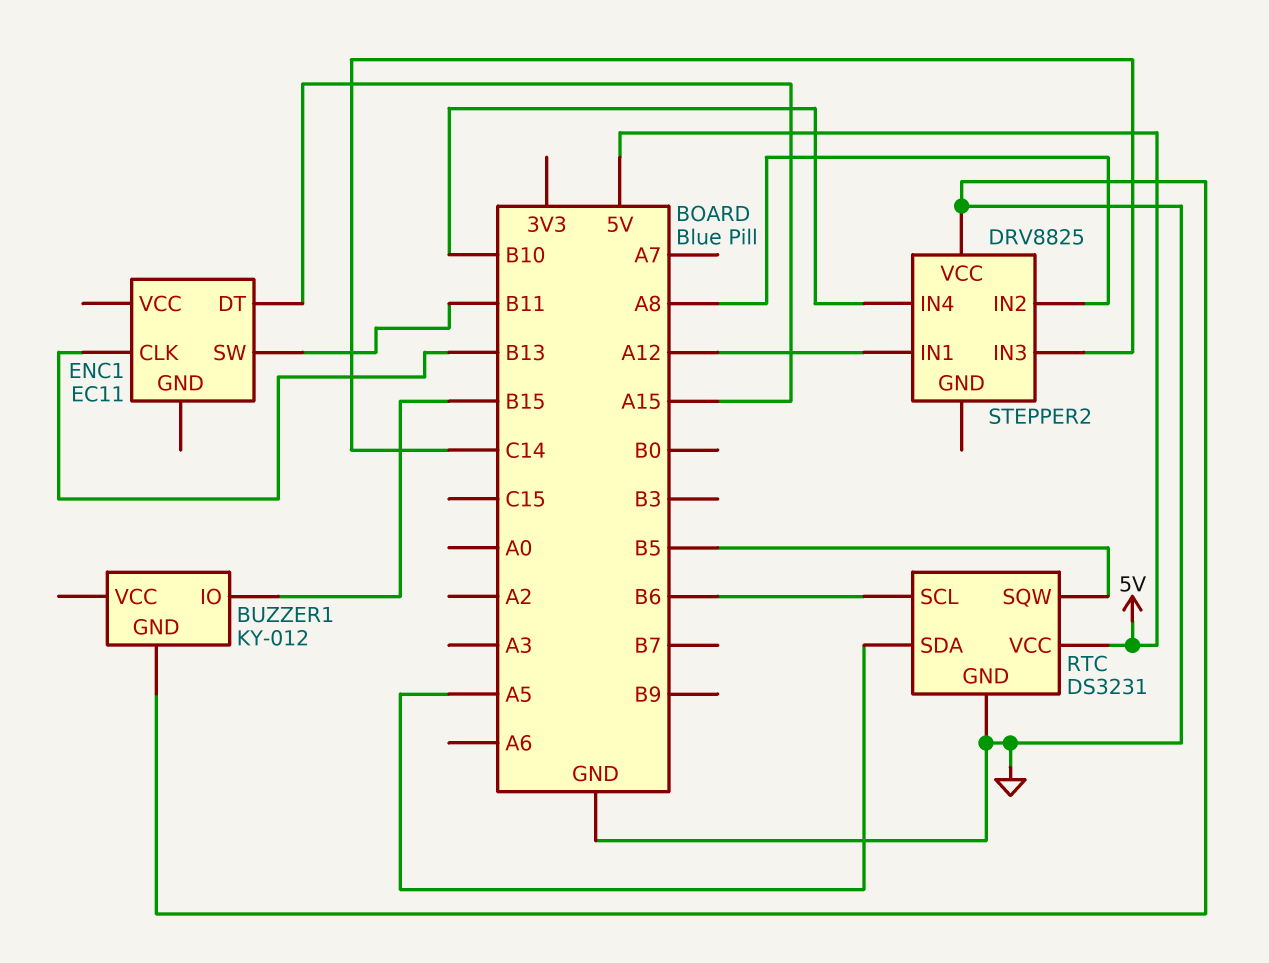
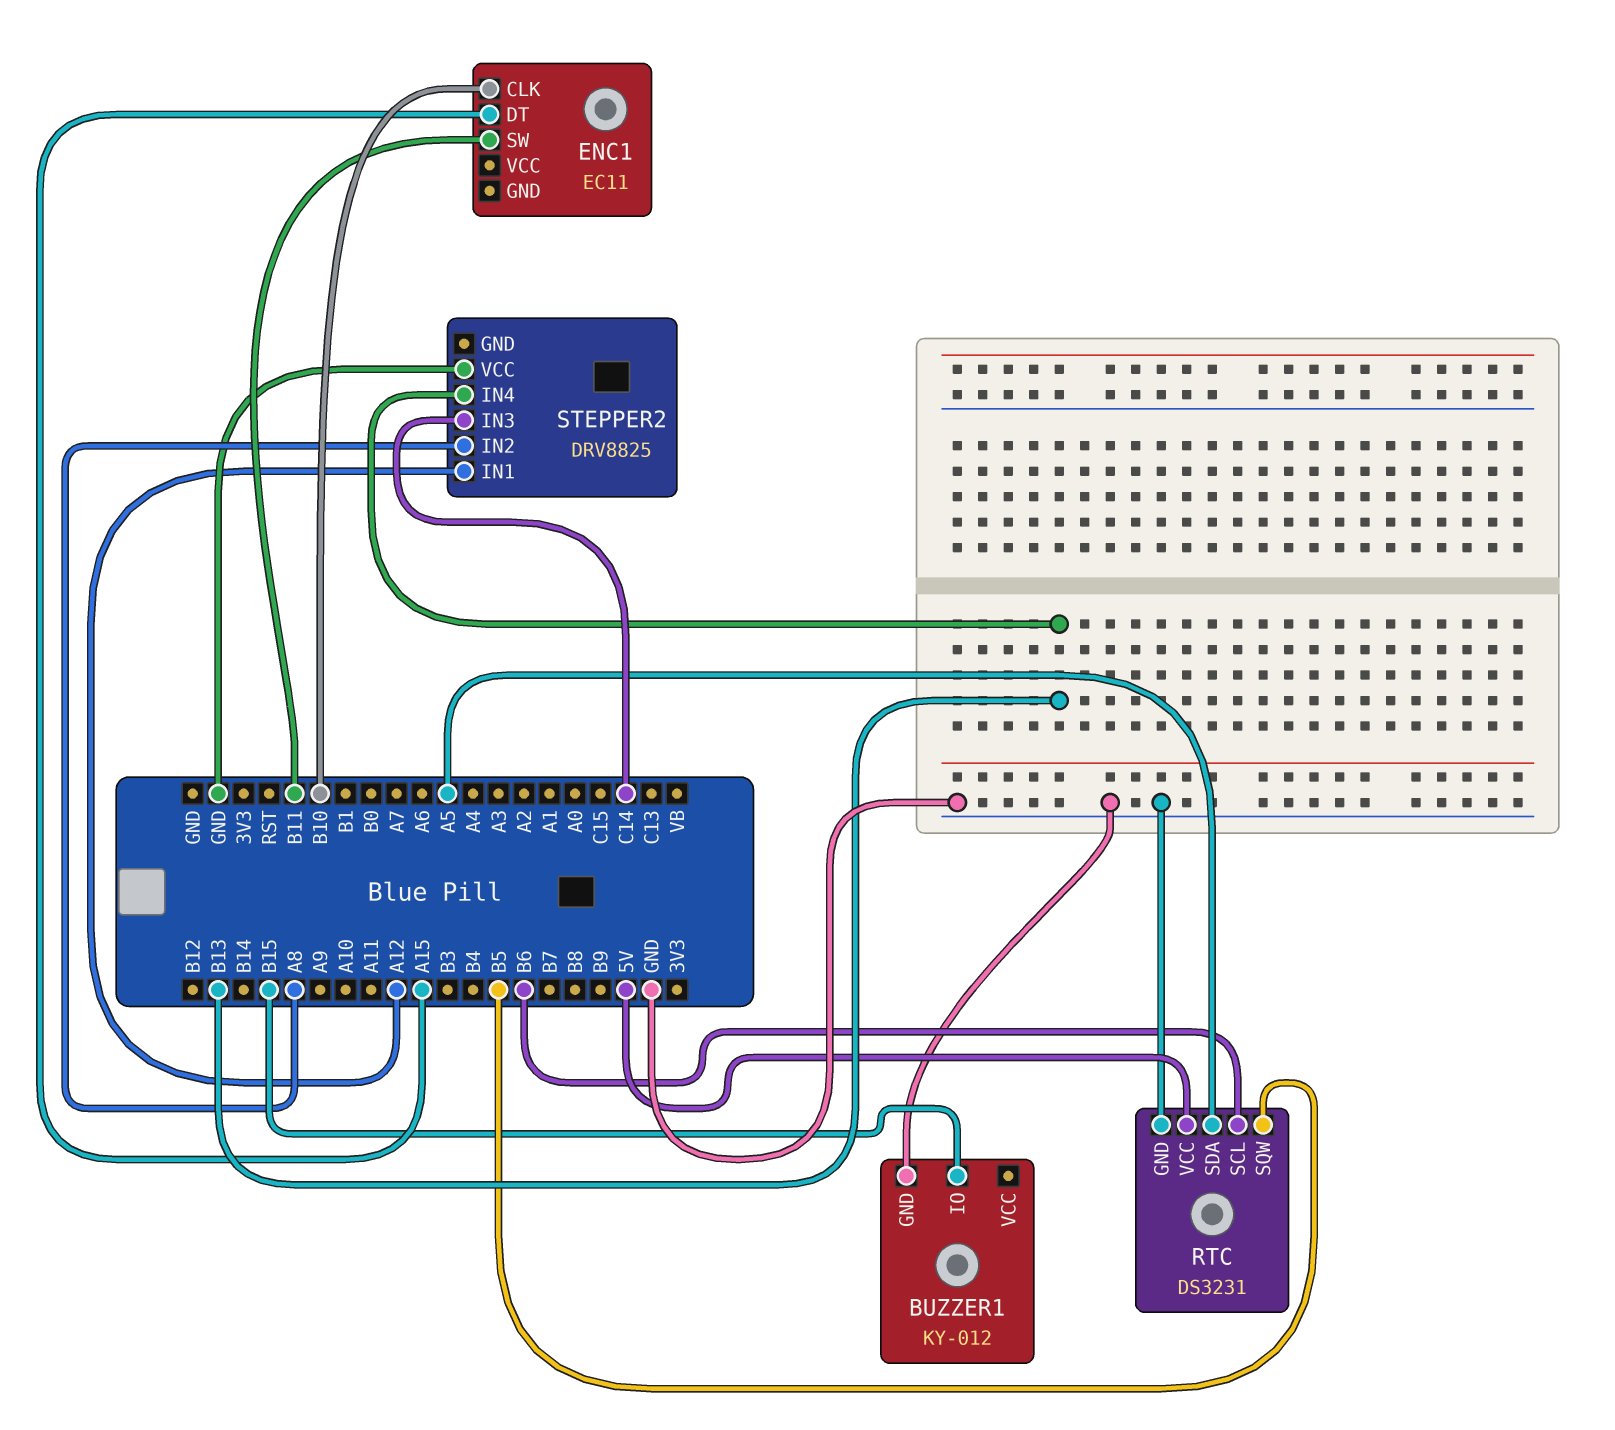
ENC1 pin CLK: B13 -> B10
STEPPER2 pin IN4: B10 -> B13

